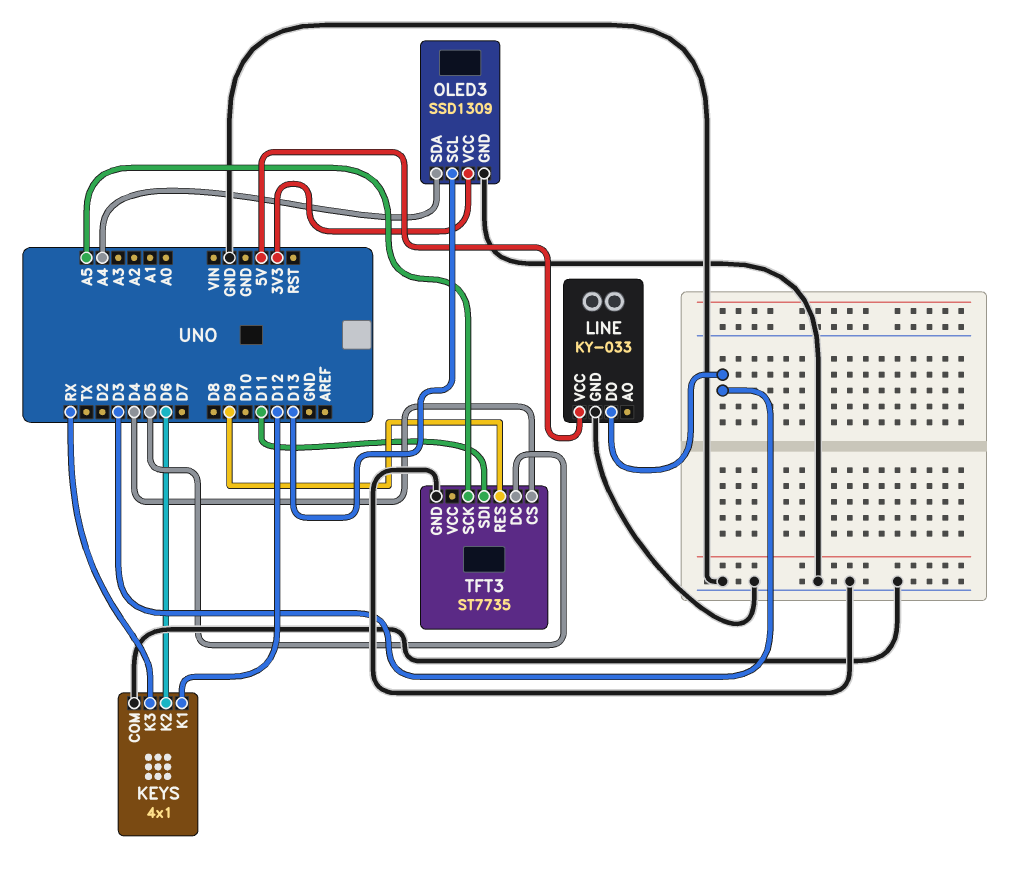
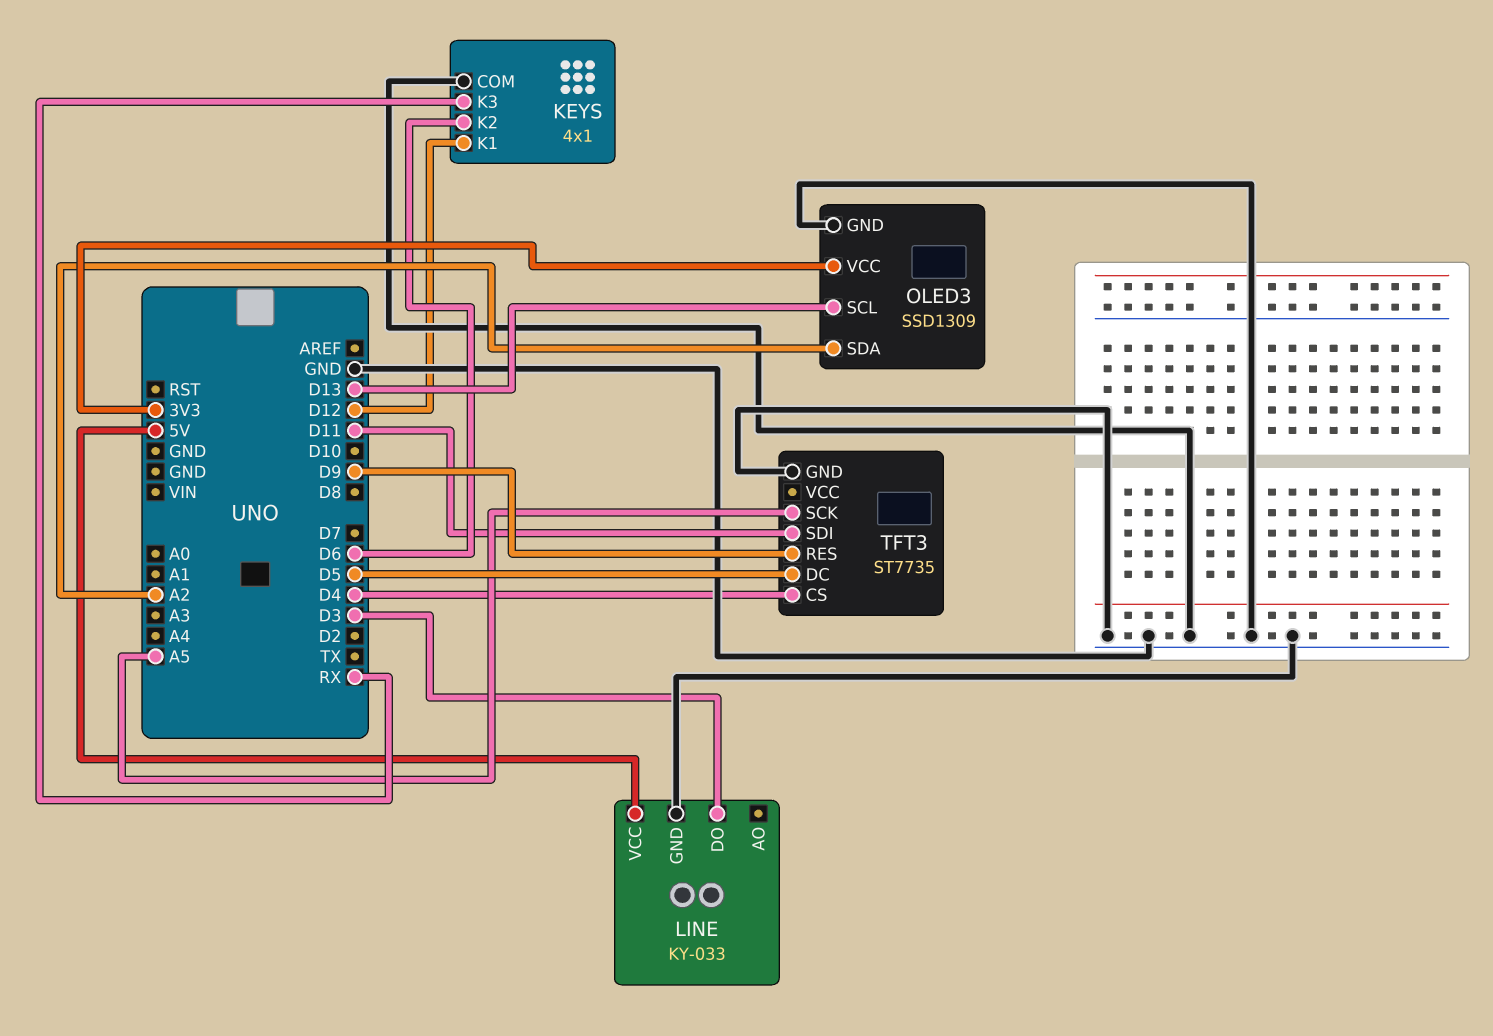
OLED3 pin SDA: A4 -> A2

